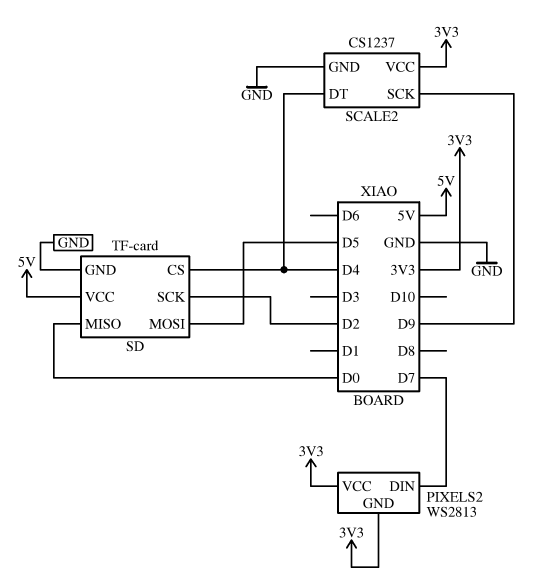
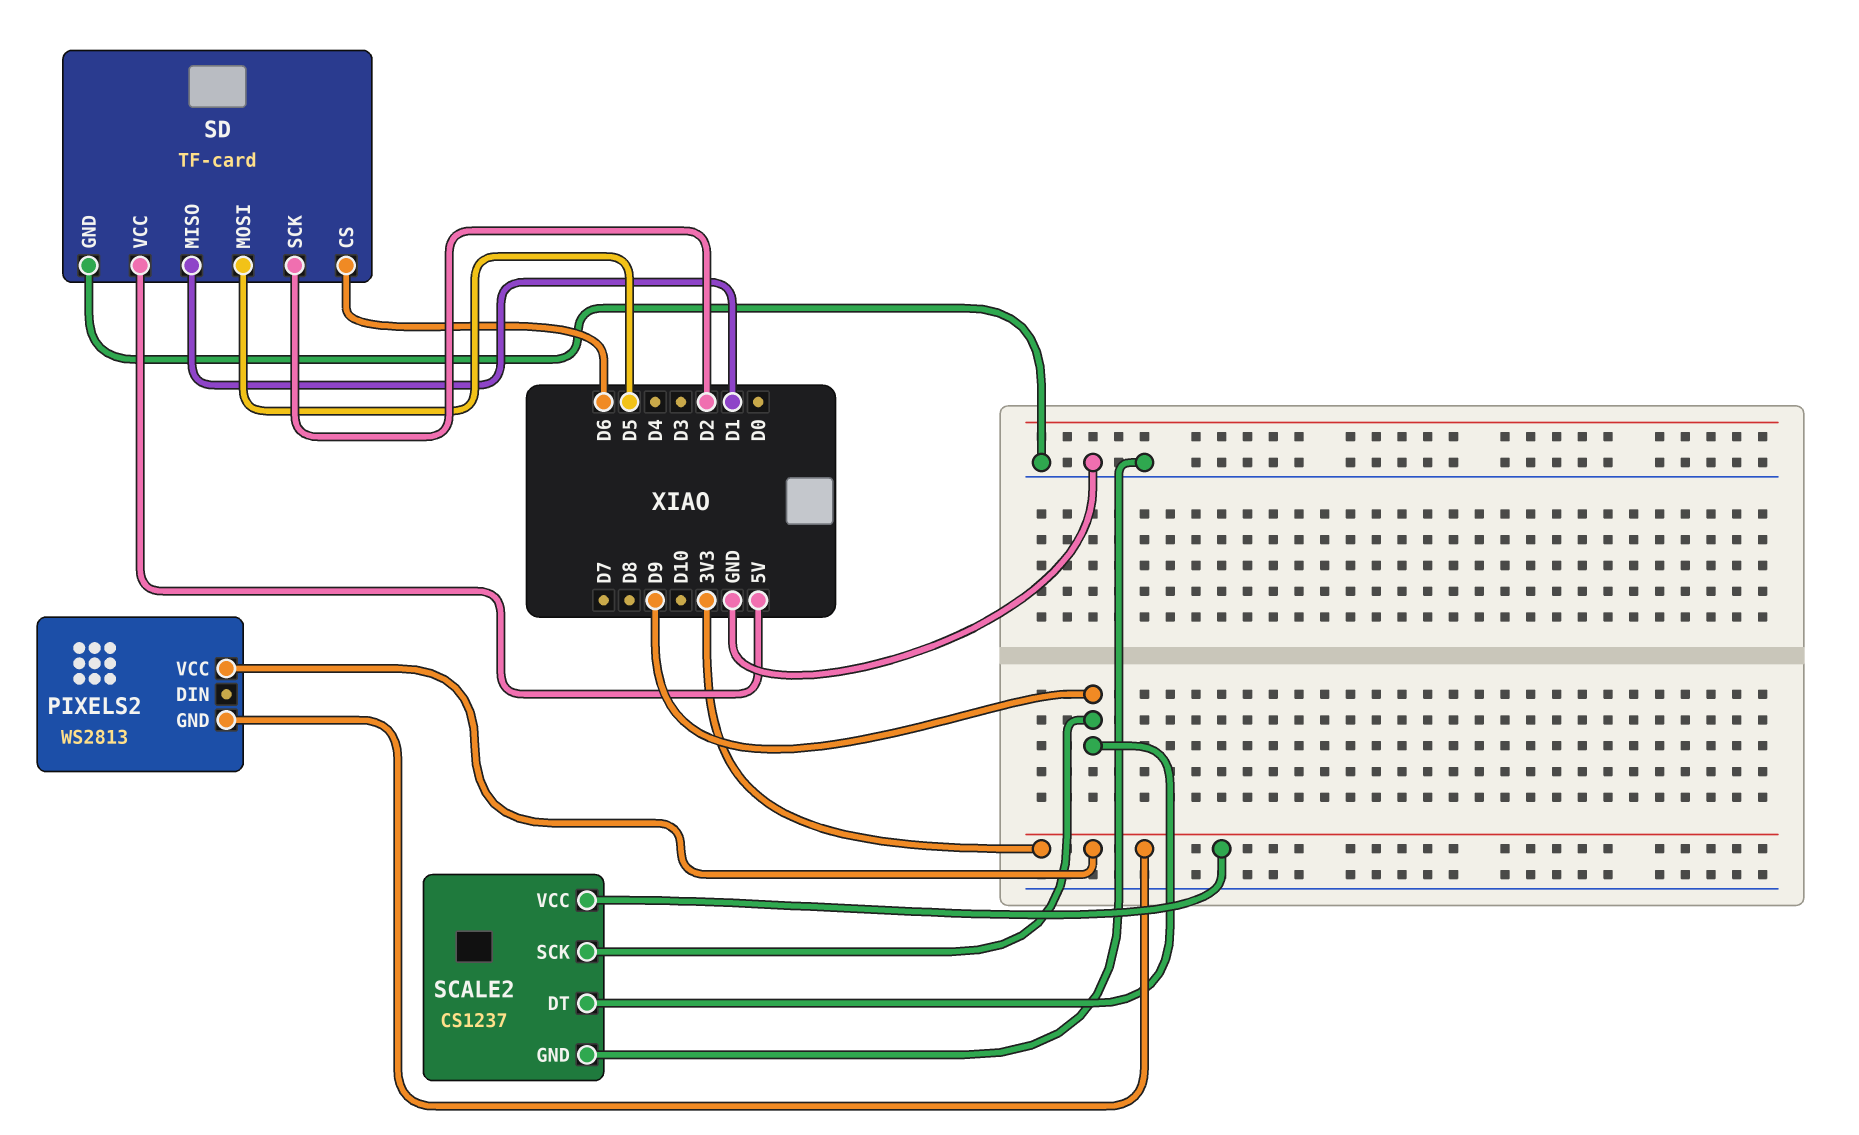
PIXELS2 pin DIN: D7 -> none
SCALE2 pin DT: D4 -> D9
SD pin CS: D4 -> D6
SD pin MISO: D0 -> D1

